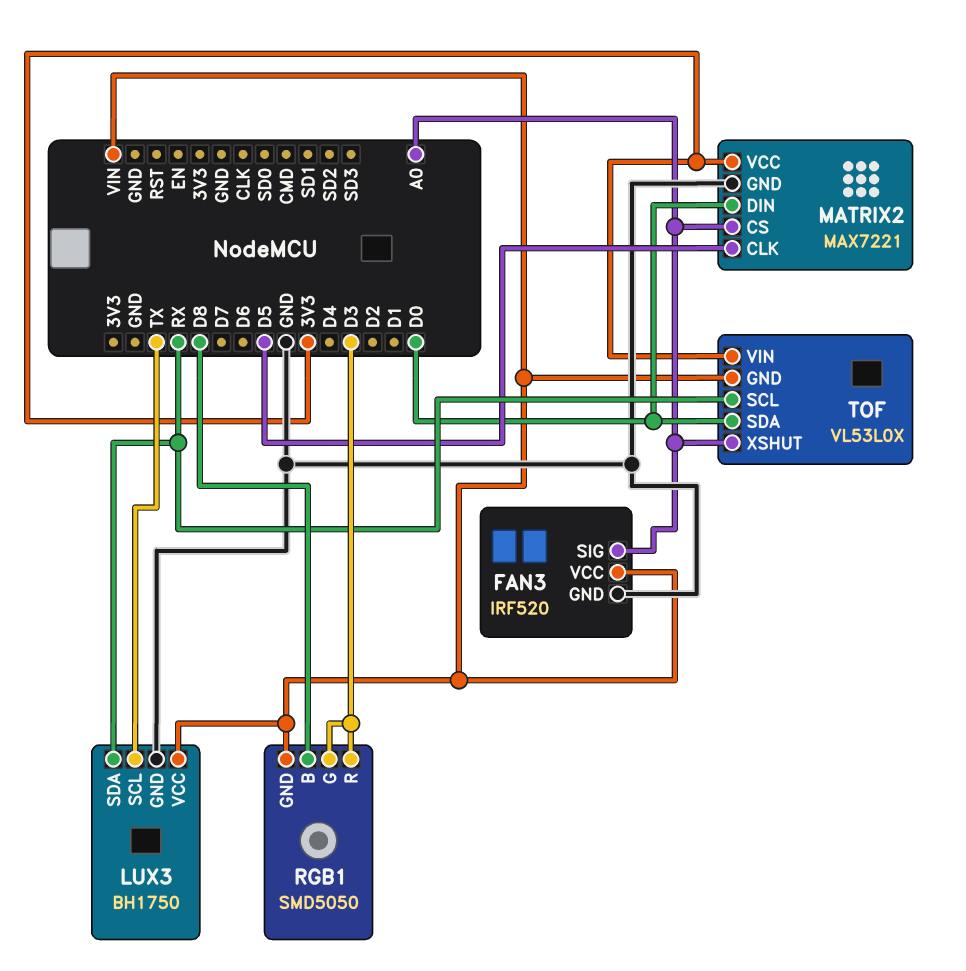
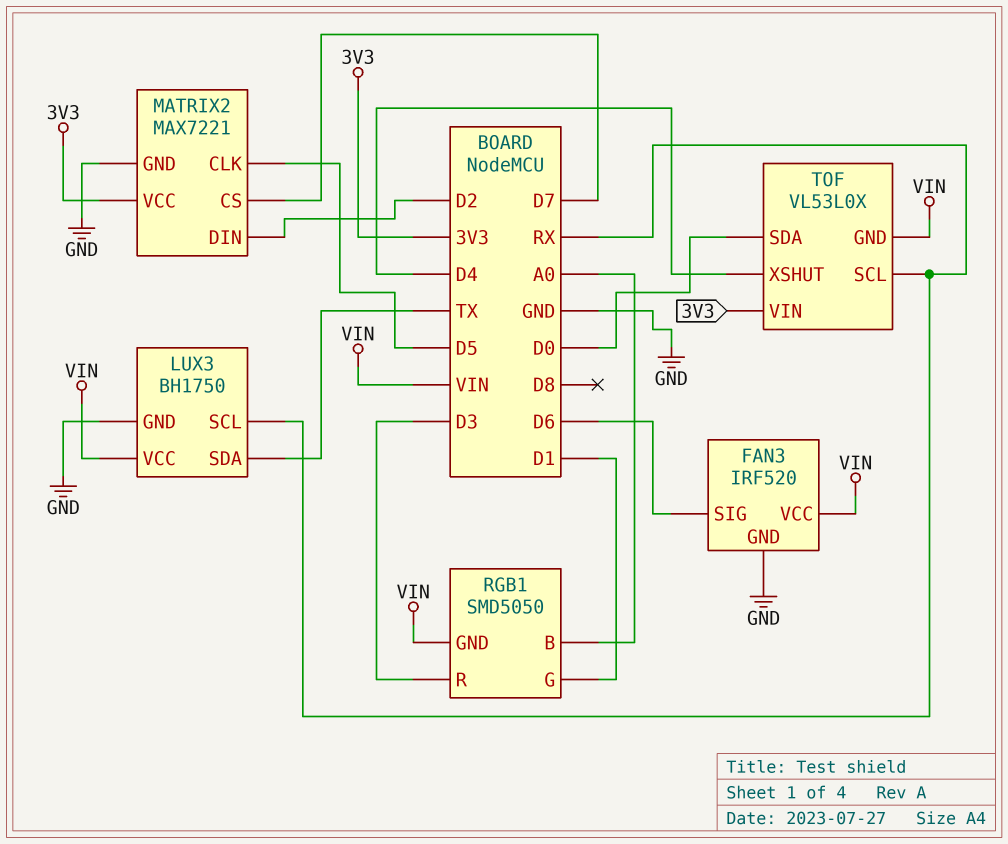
FAN3 pin SIG: A0 -> D6
LUX3 pin SCL: TX -> RX
LUX3 pin SDA: RX -> TX
MATRIX2 pin CS: A0 -> D7
MATRIX2 pin DIN: D0 -> D2
RGB1 pin B: D8 -> A0
RGB1 pin G: D3 -> D1
TOF pin XSHUT: A0 -> D4

